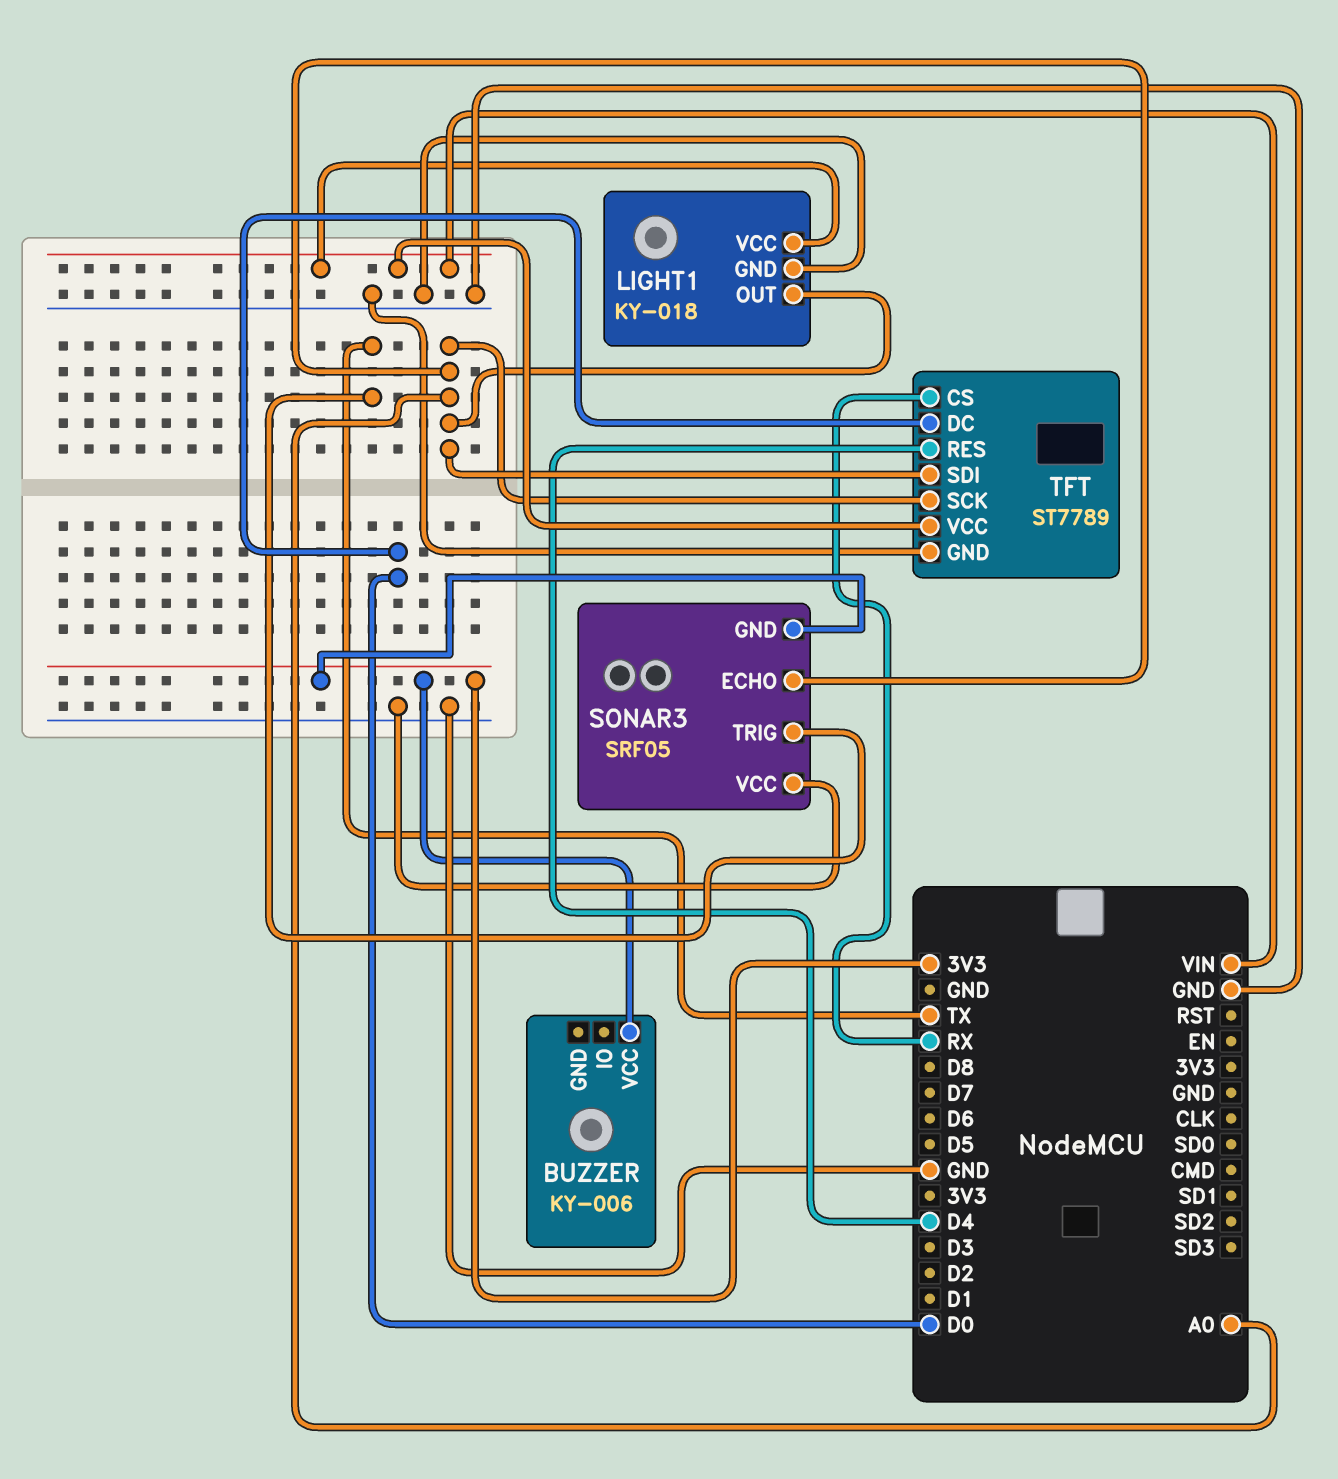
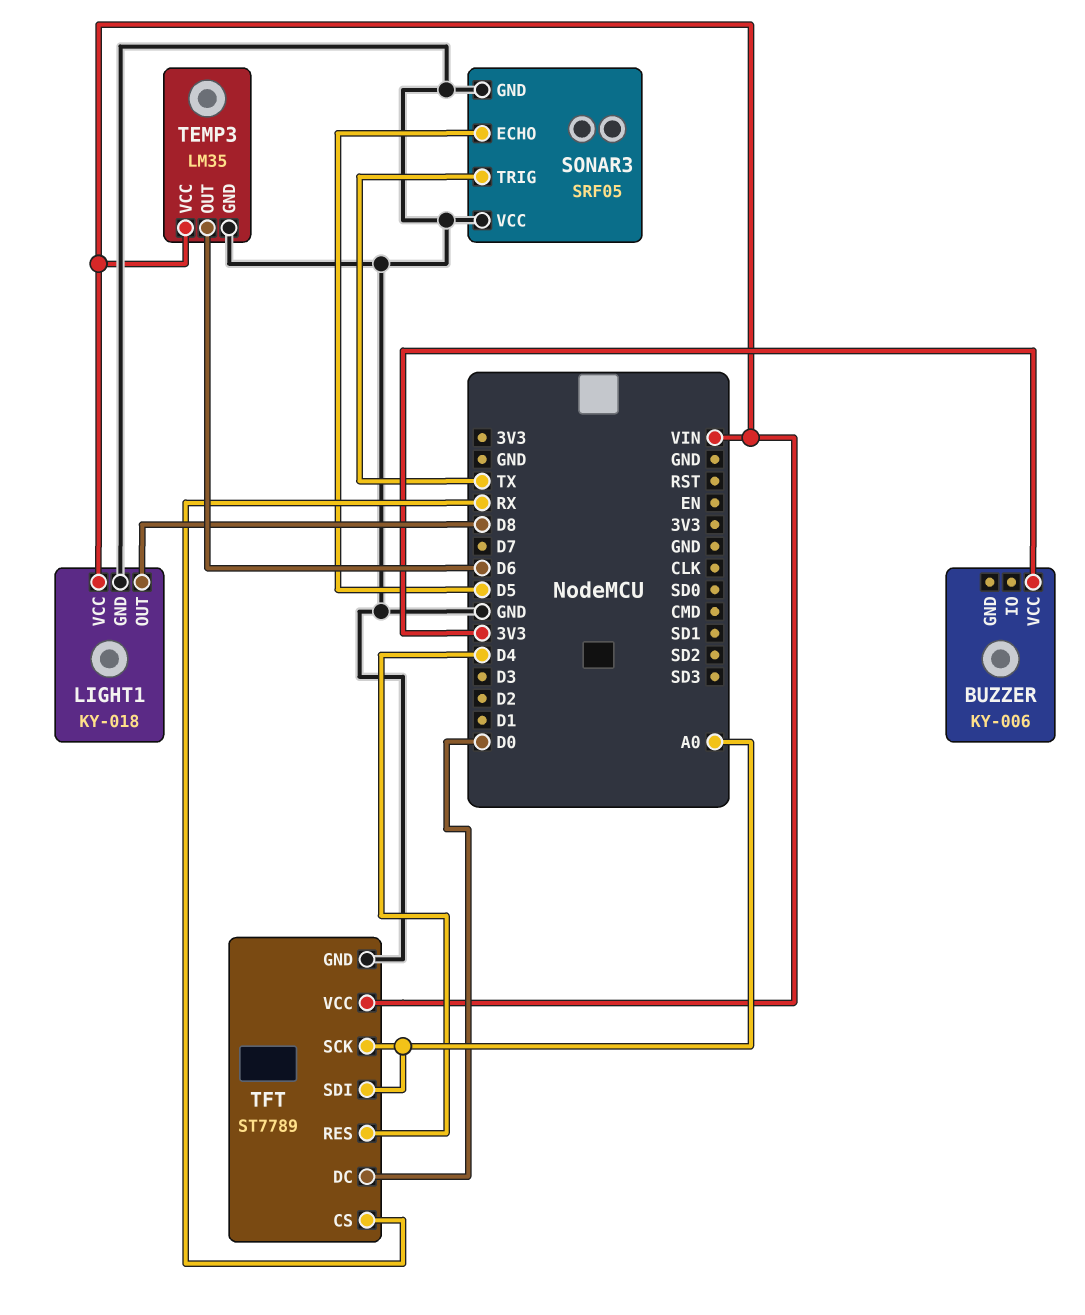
LIGHT1 pin OUT: A0 -> D8
SONAR3 pin ECHO: A0 -> D5
SONAR3 pin GND: 3V3 -> GND
TEMP3: none -> LM35
TEMP3 pin GND: none -> GND
TEMP3 pin OUT: none -> D6
TEMP3 pin VCC: none -> VIN

